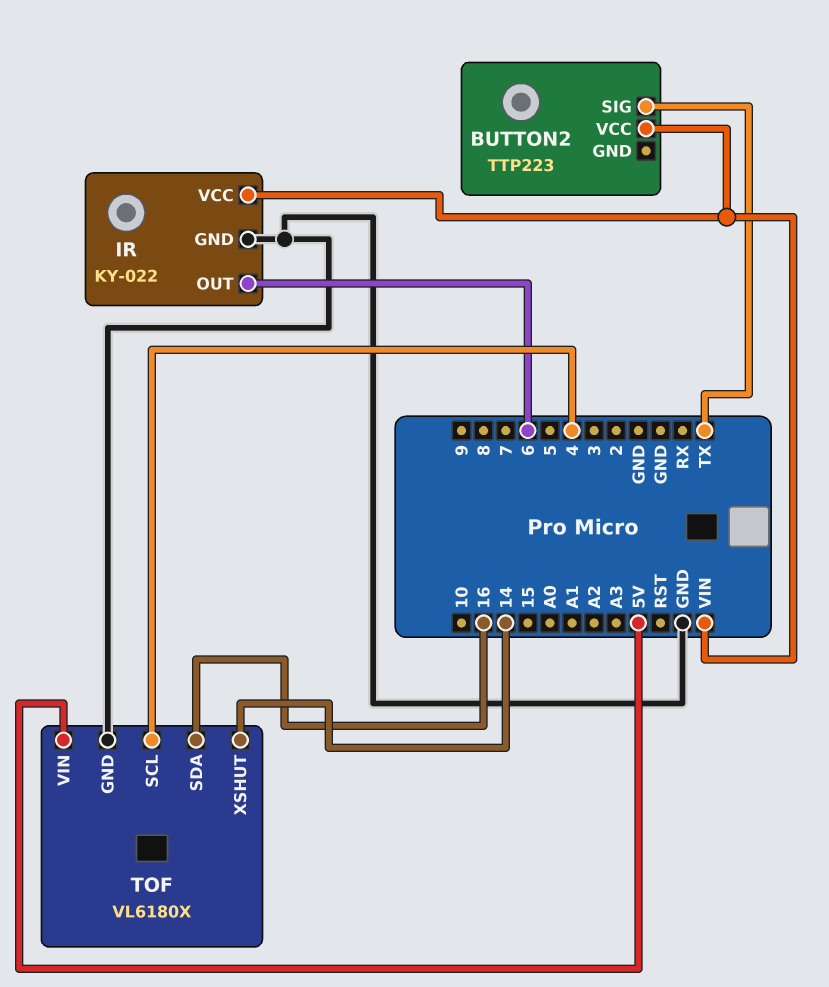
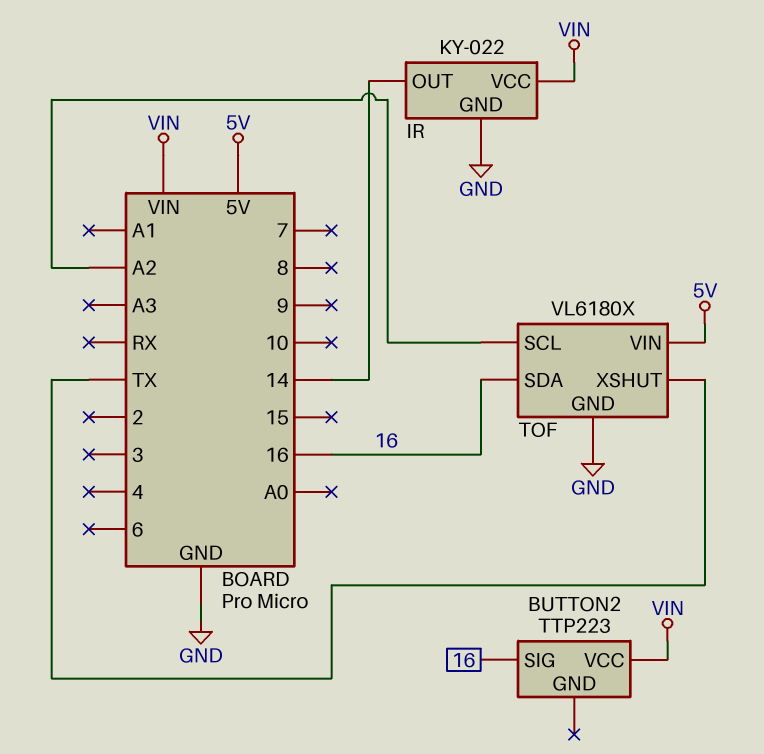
BUTTON2 pin SIG: TX -> 16
IR pin OUT: 6 -> 14
TOF pin SCL: 4 -> A2
TOF pin XSHUT: 14 -> TX

